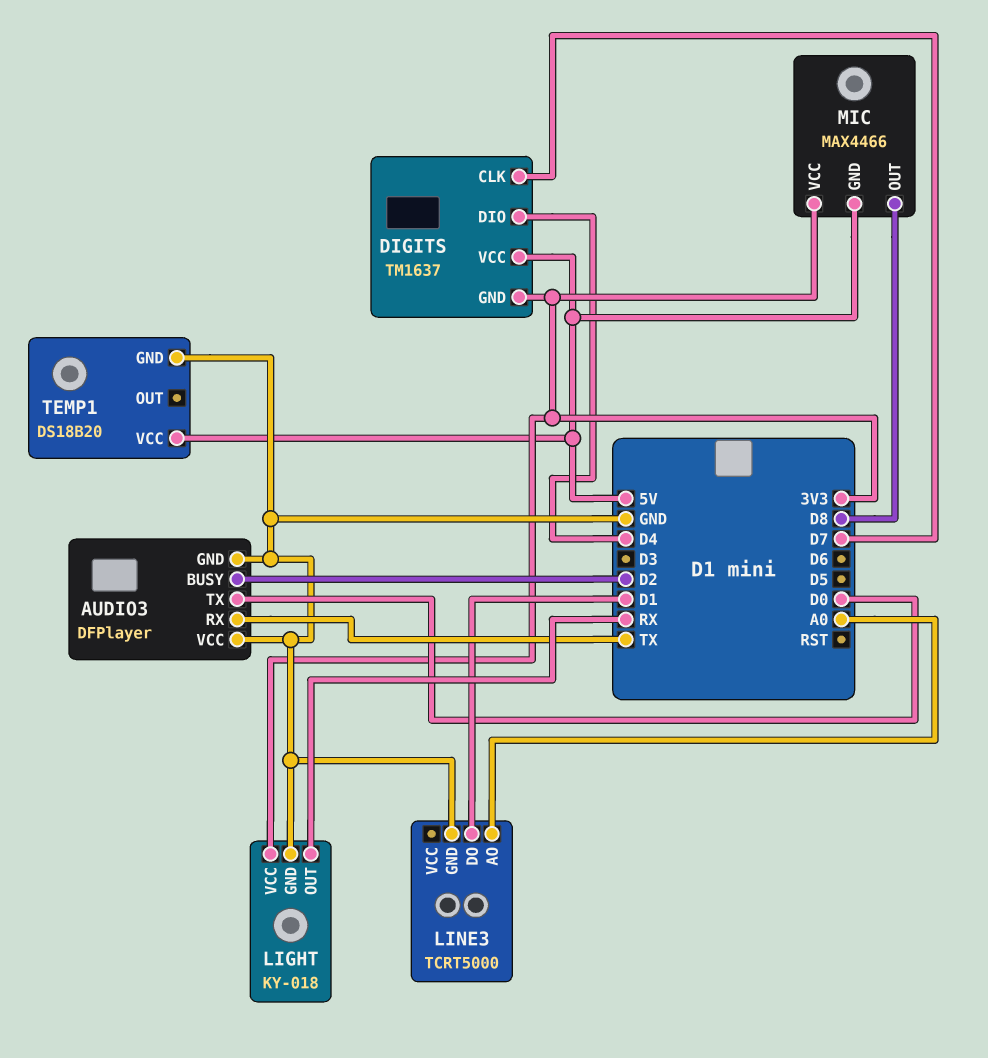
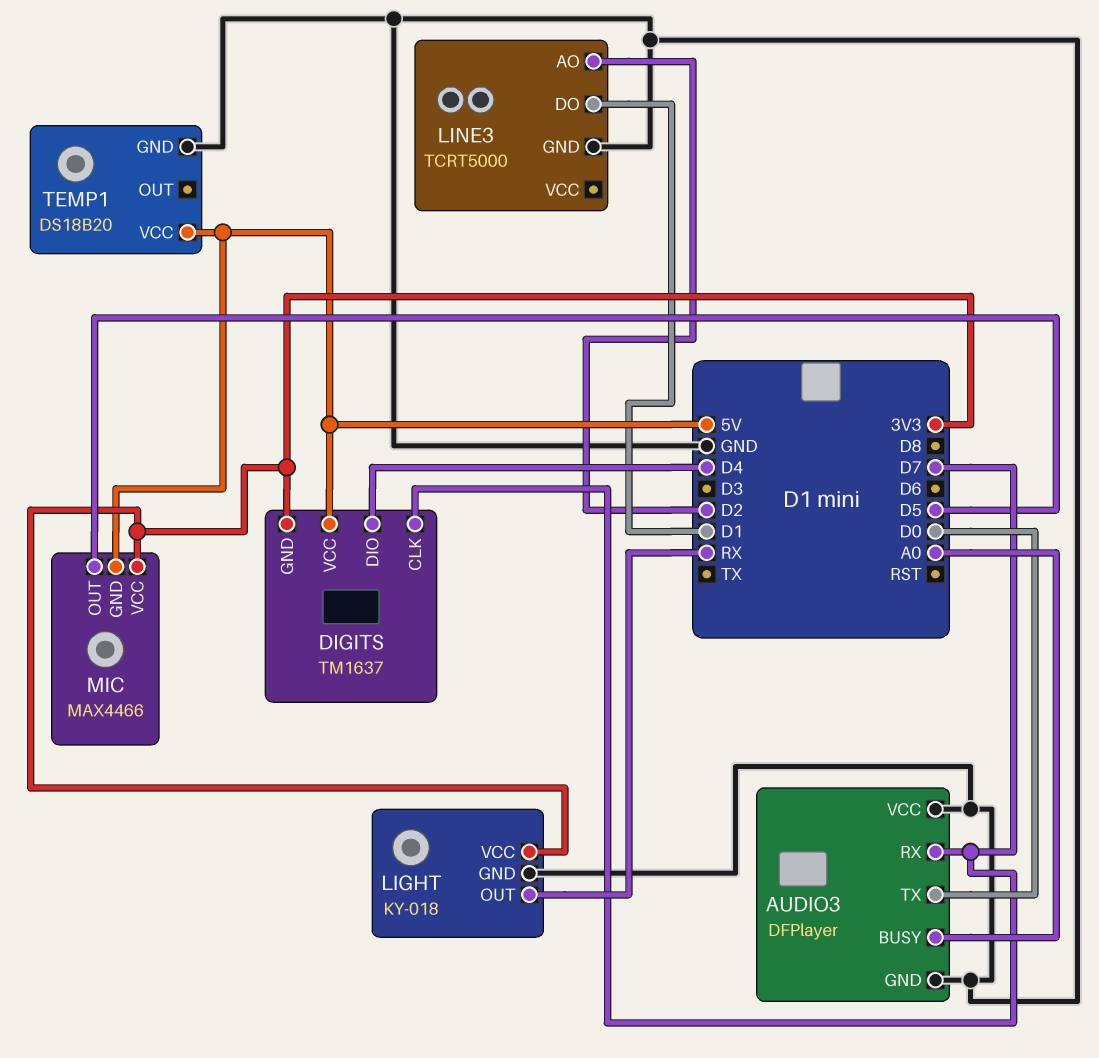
AUDIO3 pin BUSY: D2 -> A0
AUDIO3 pin RX: TX -> D7
LINE3 pin AO: A0 -> D2
MIC pin OUT: D8 -> D5

